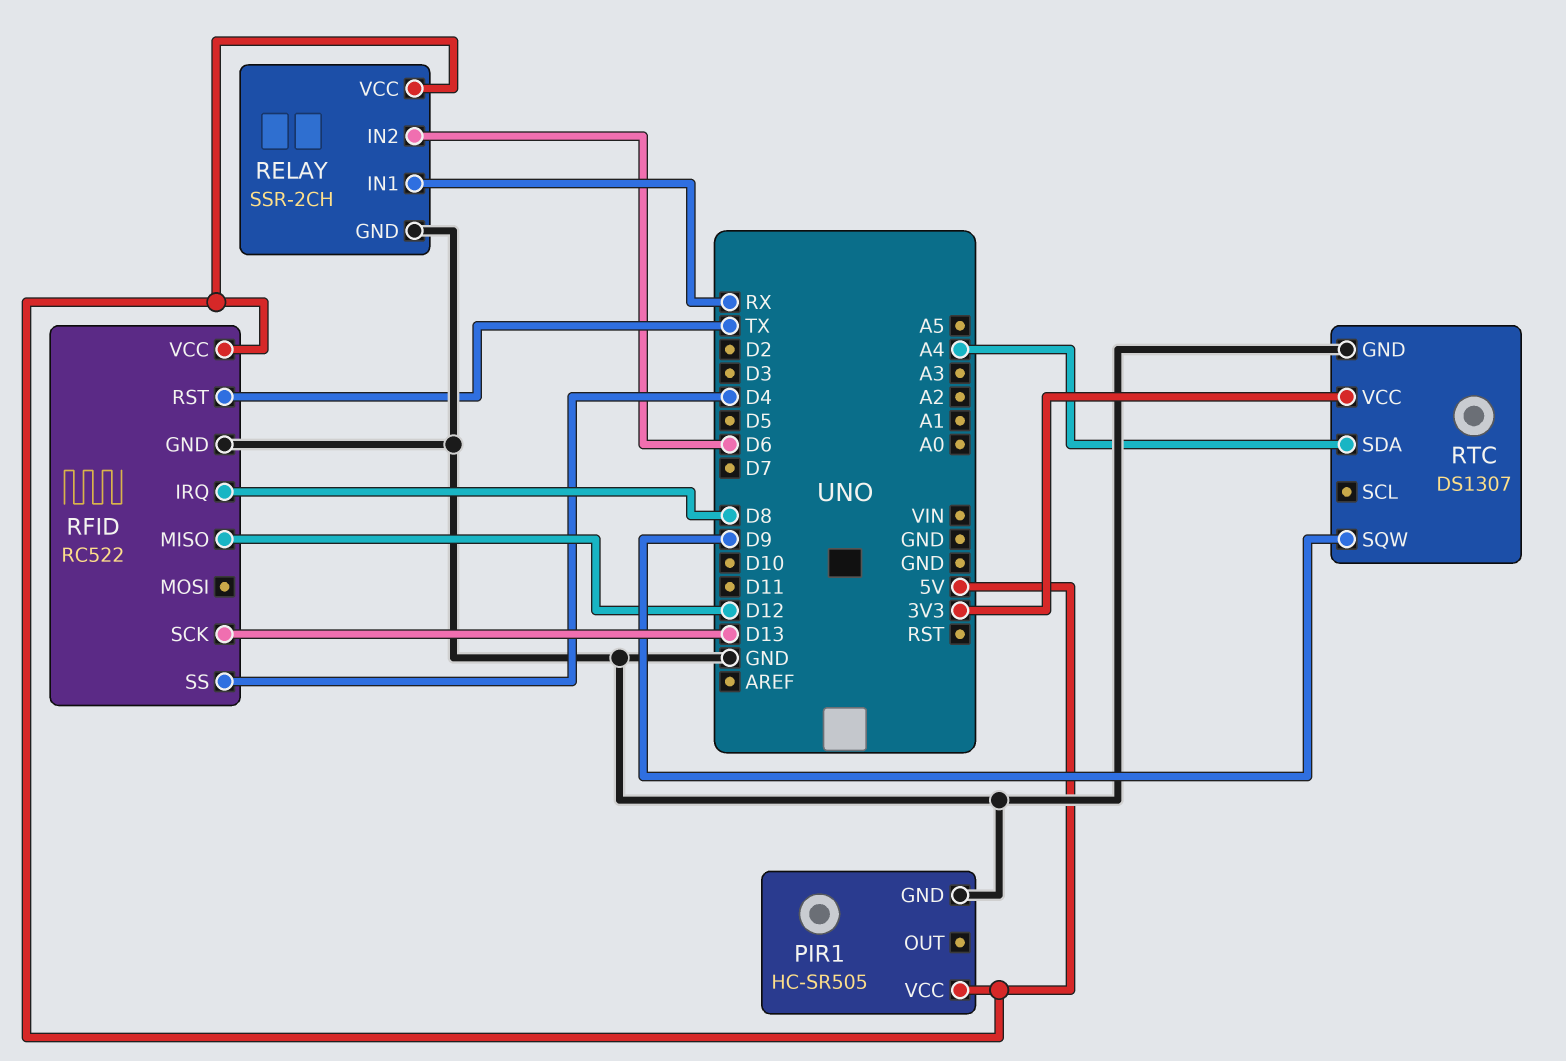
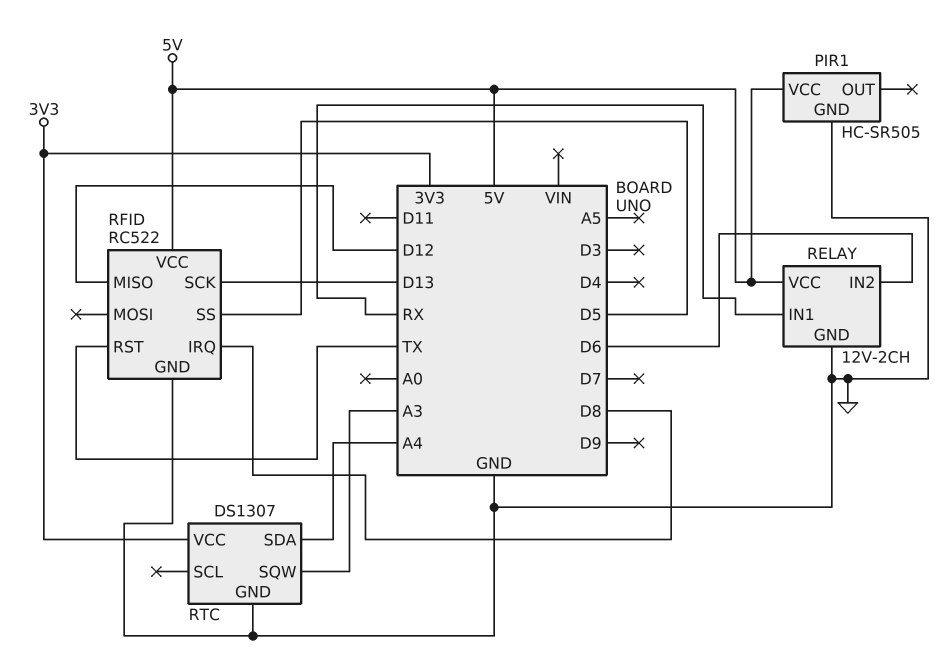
RELAY: SSR-2CH -> 12V-2CH
RFID pin SS: D4 -> D5
RTC pin SQW: D9 -> A3

